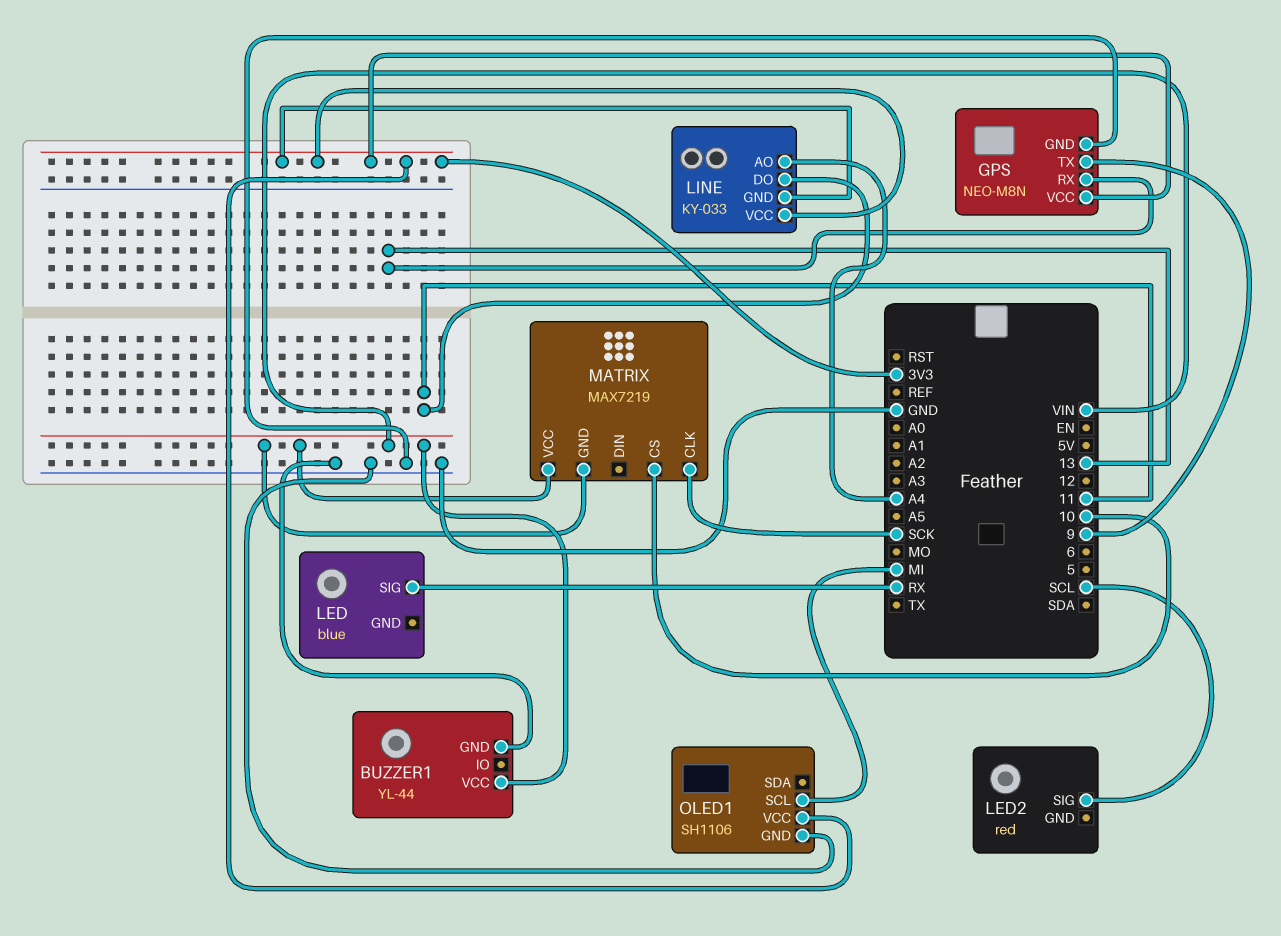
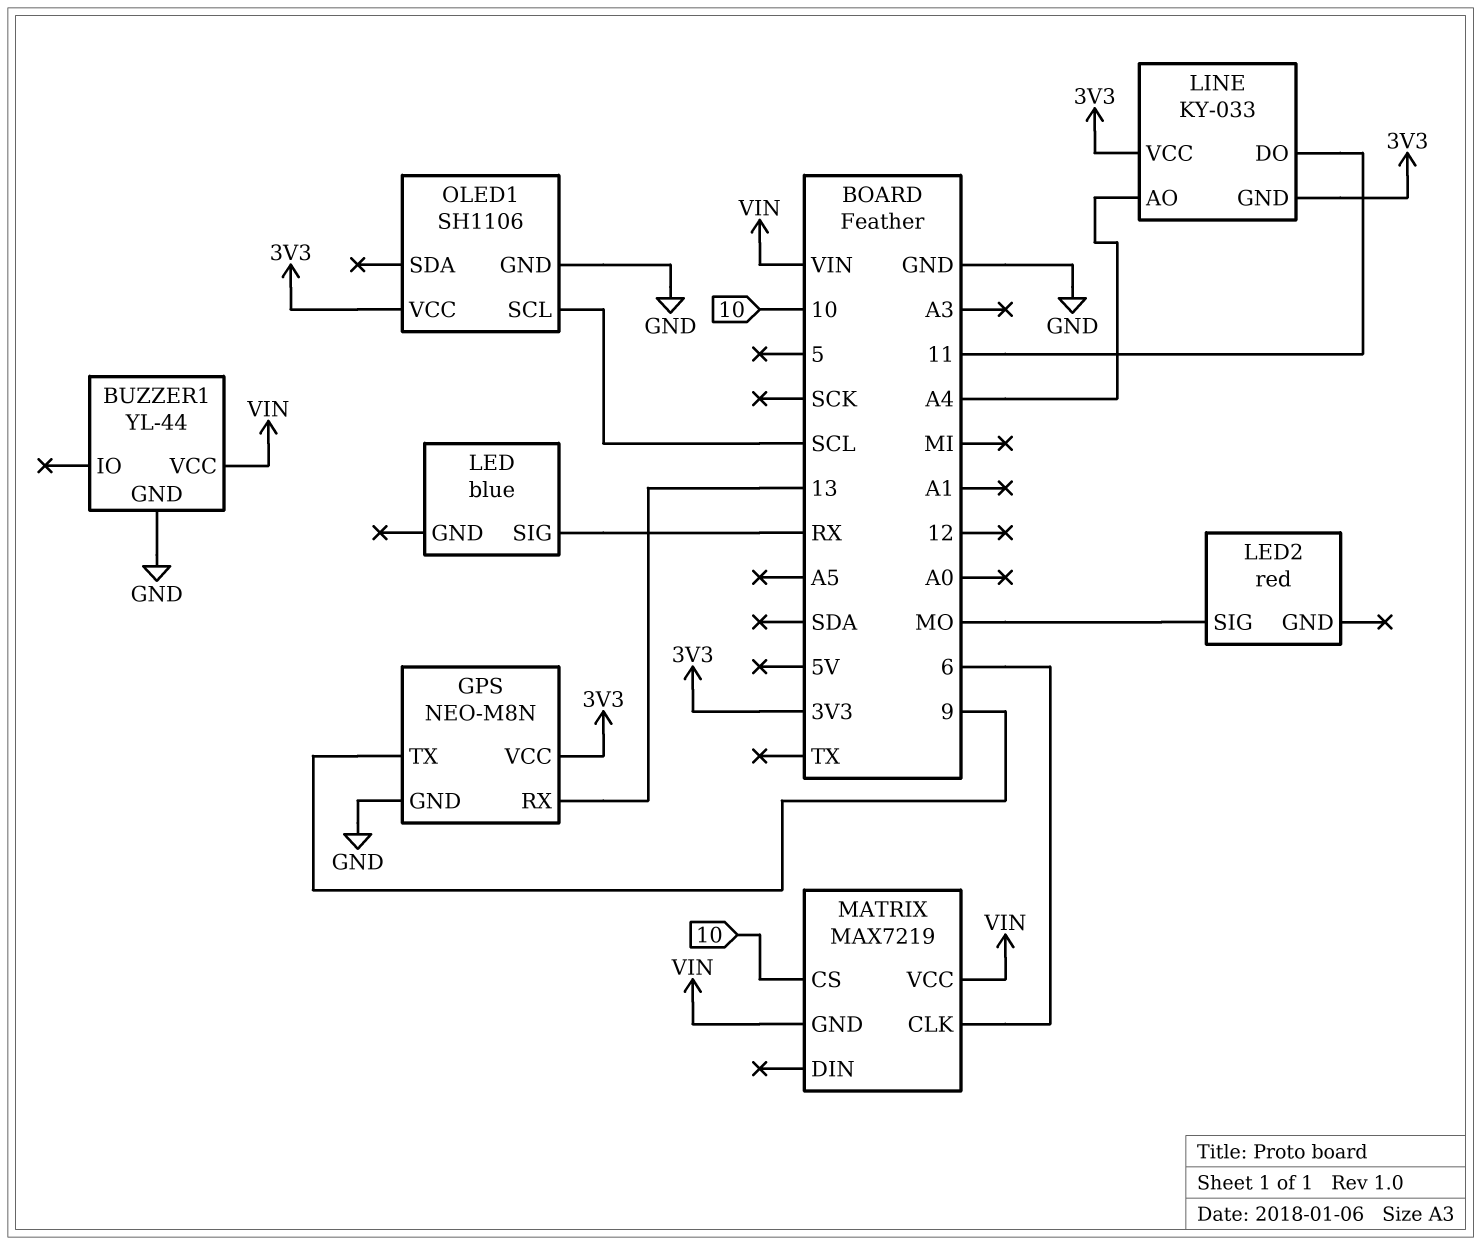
LED2 pin SIG: SCL -> MO
MATRIX pin CLK: SCK -> 6
OLED1 pin SCL: MI -> SCL

